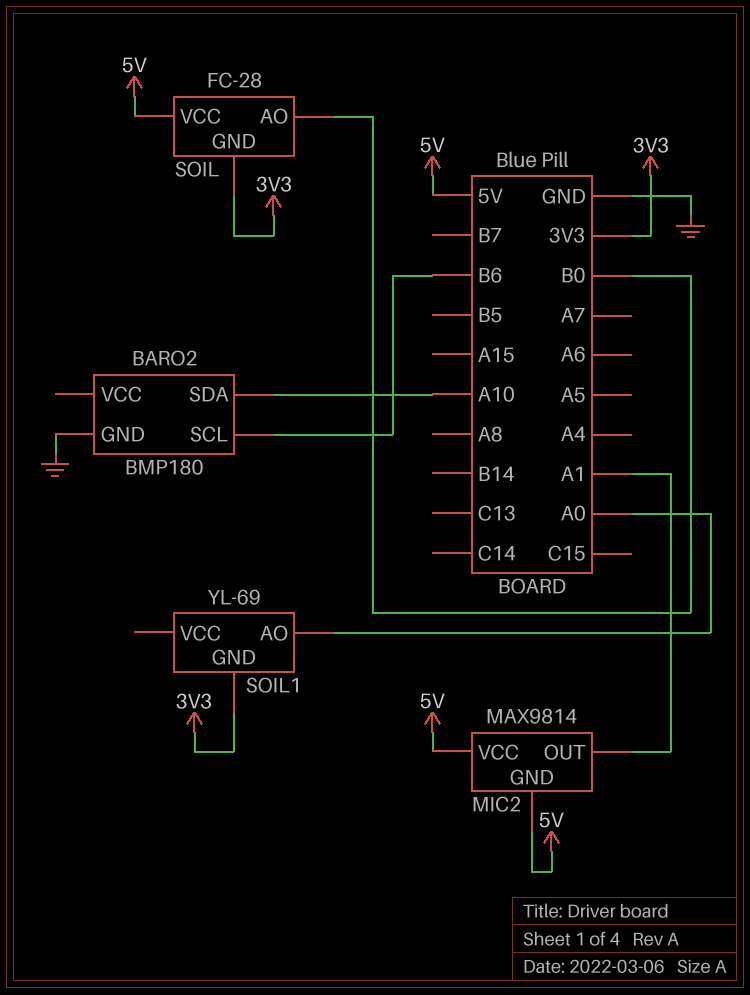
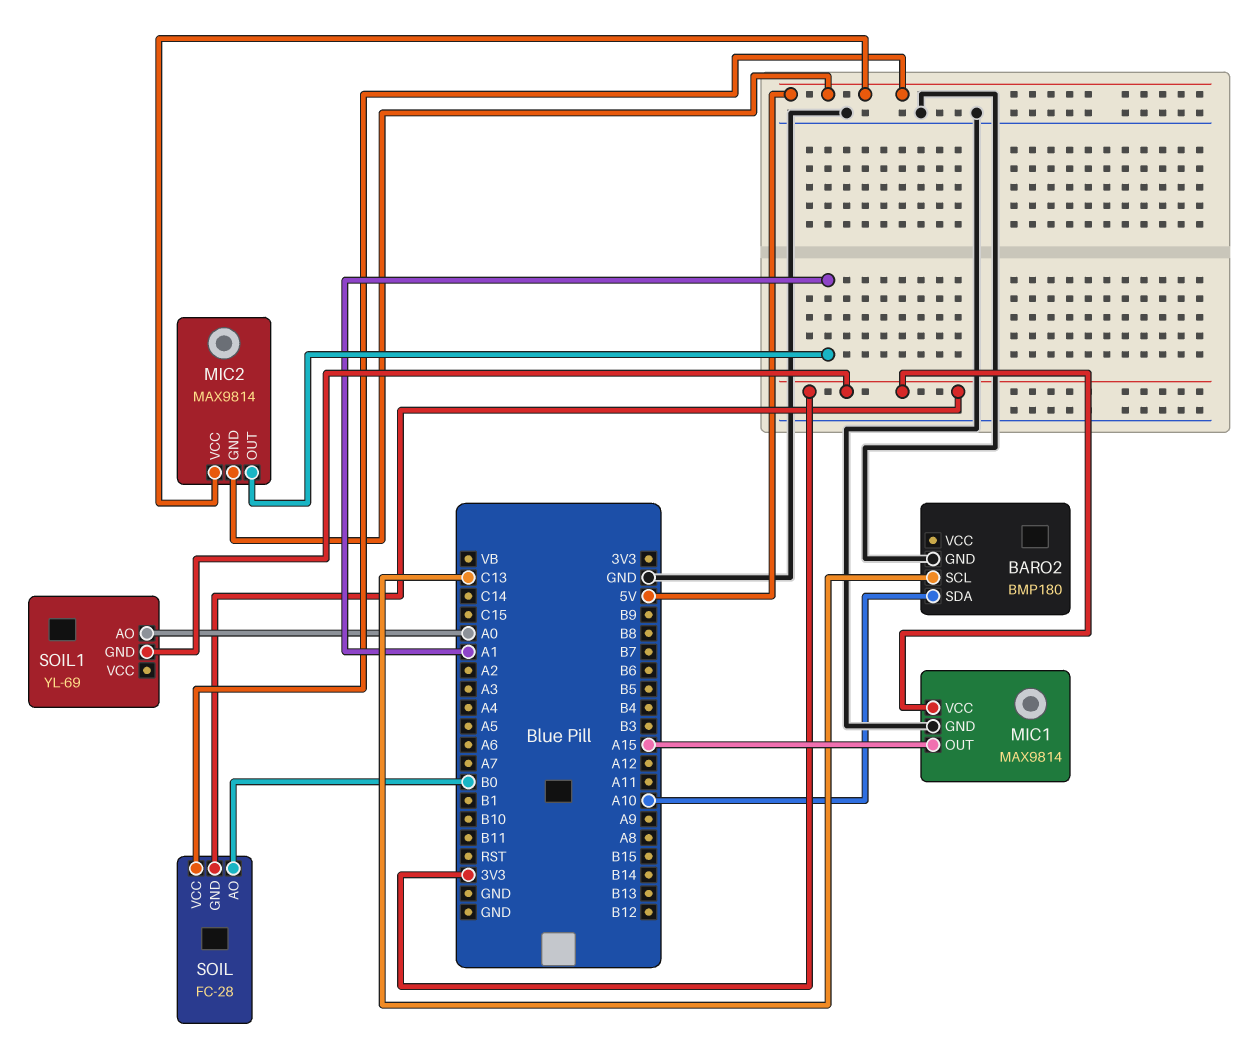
BARO2 pin SCL: B6 -> C13
MIC1: none -> MAX9814
MIC1 pin GND: none -> GND
MIC1 pin OUT: none -> A15
MIC1 pin VCC: none -> 3V3

